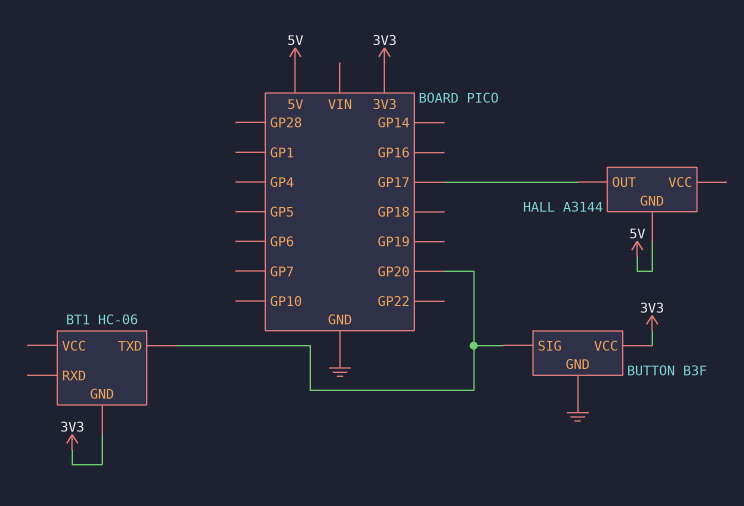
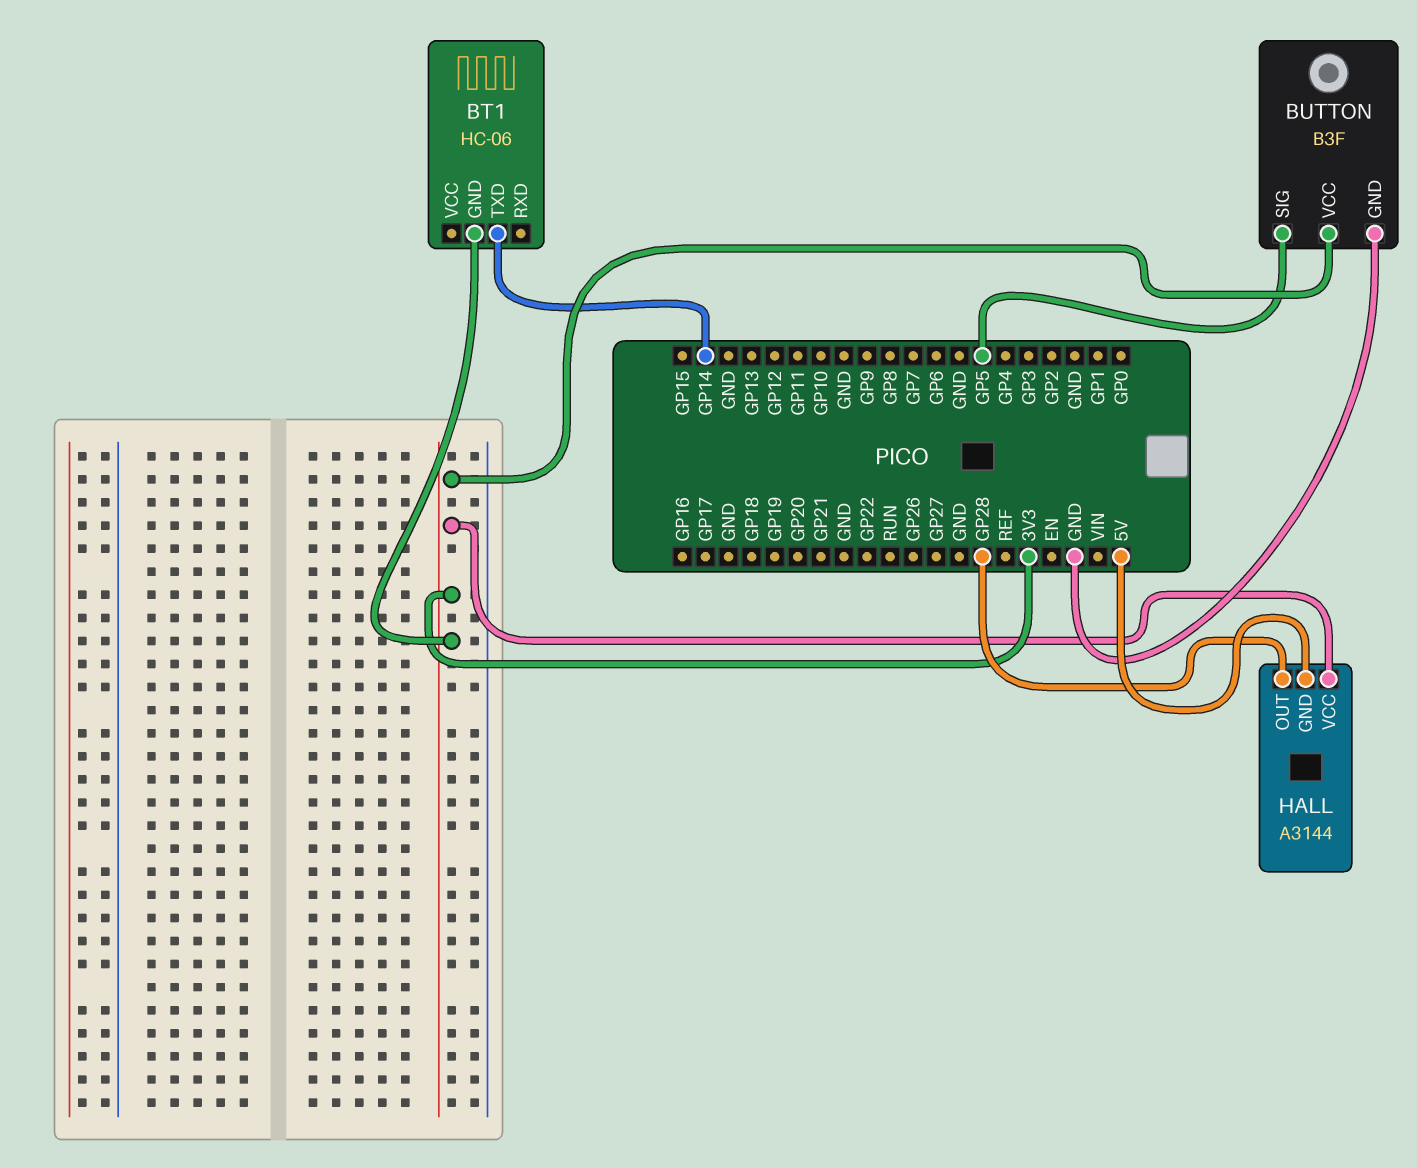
BT1 pin TXD: GP20 -> GP14
BUTTON pin SIG: GP20 -> GP5
HALL pin OUT: GP17 -> GP28
HALL pin VCC: none -> 3V3

